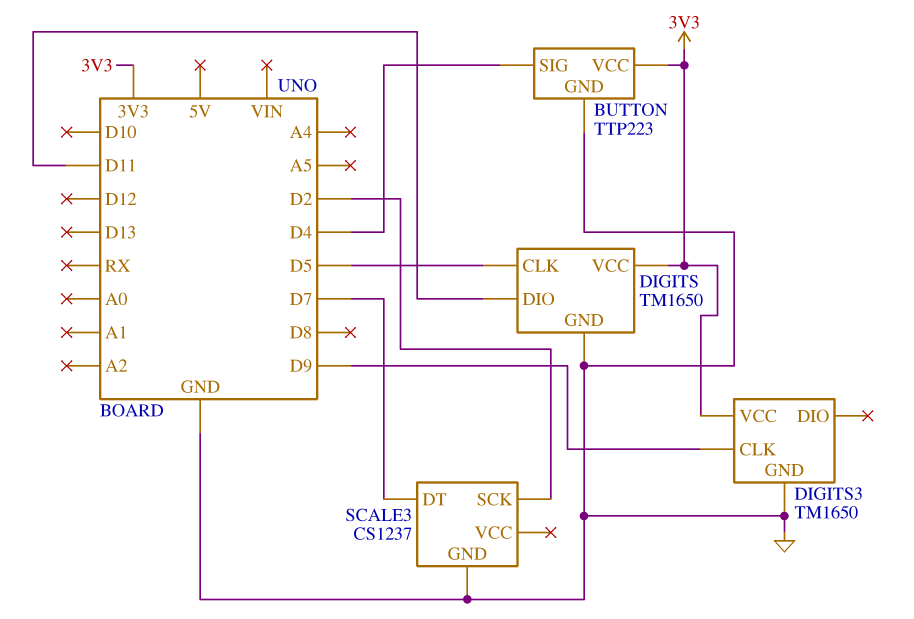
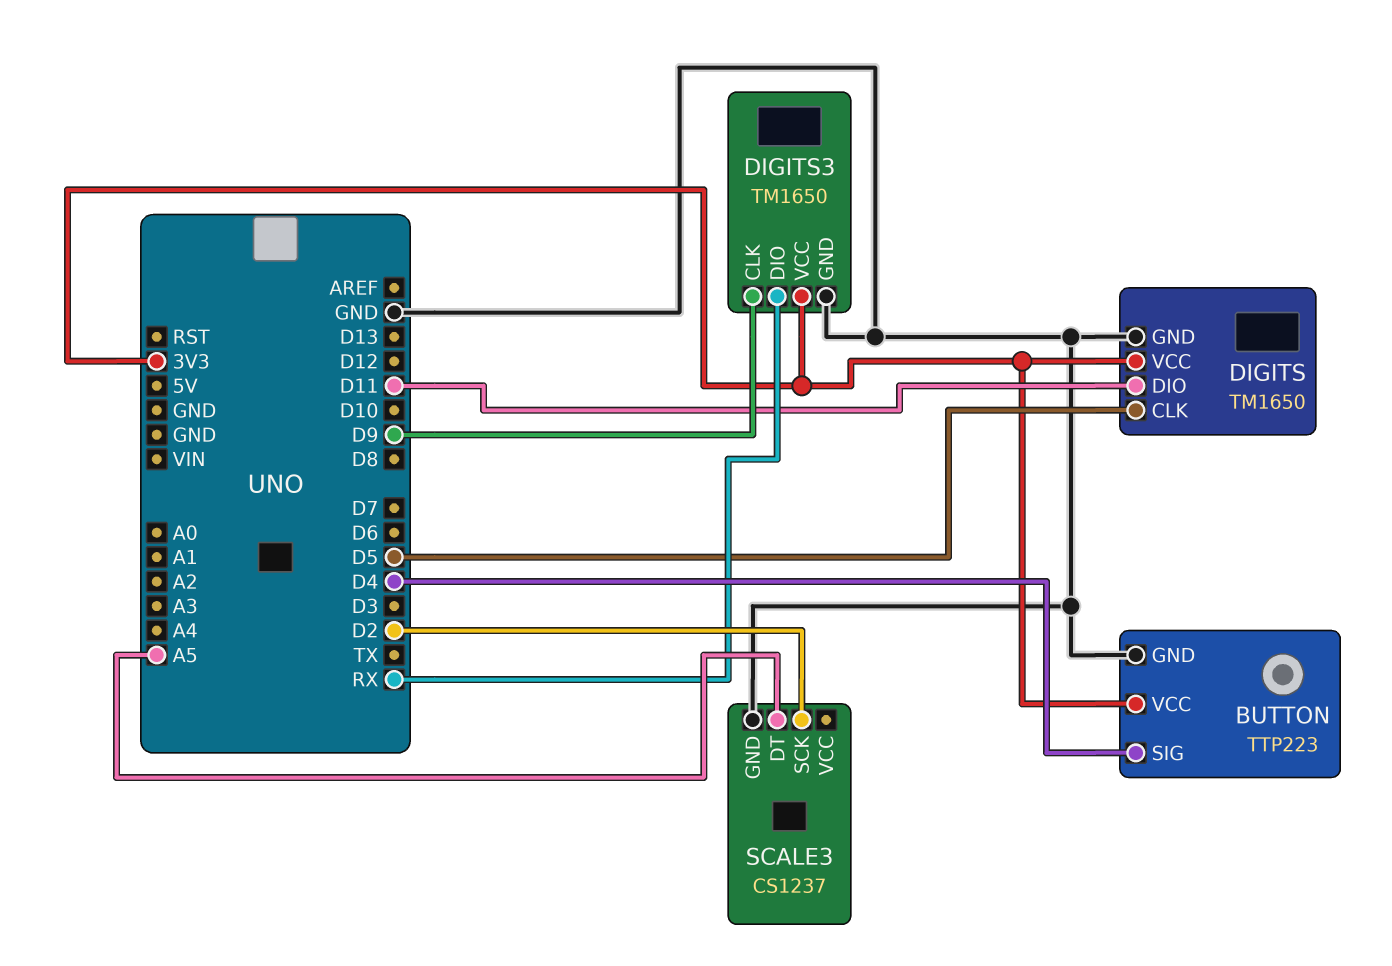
DIGITS3 pin DIO: none -> RX
SCALE3 pin DT: D7 -> A5

